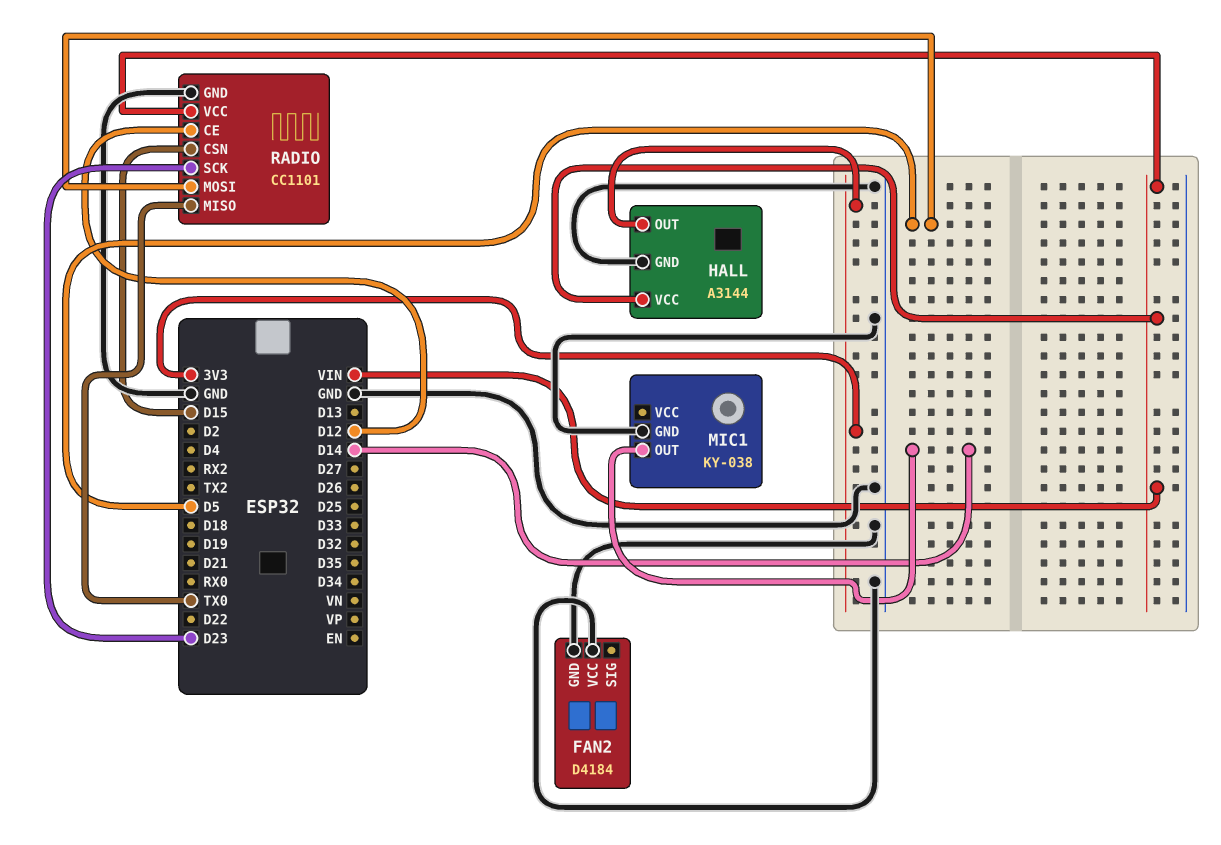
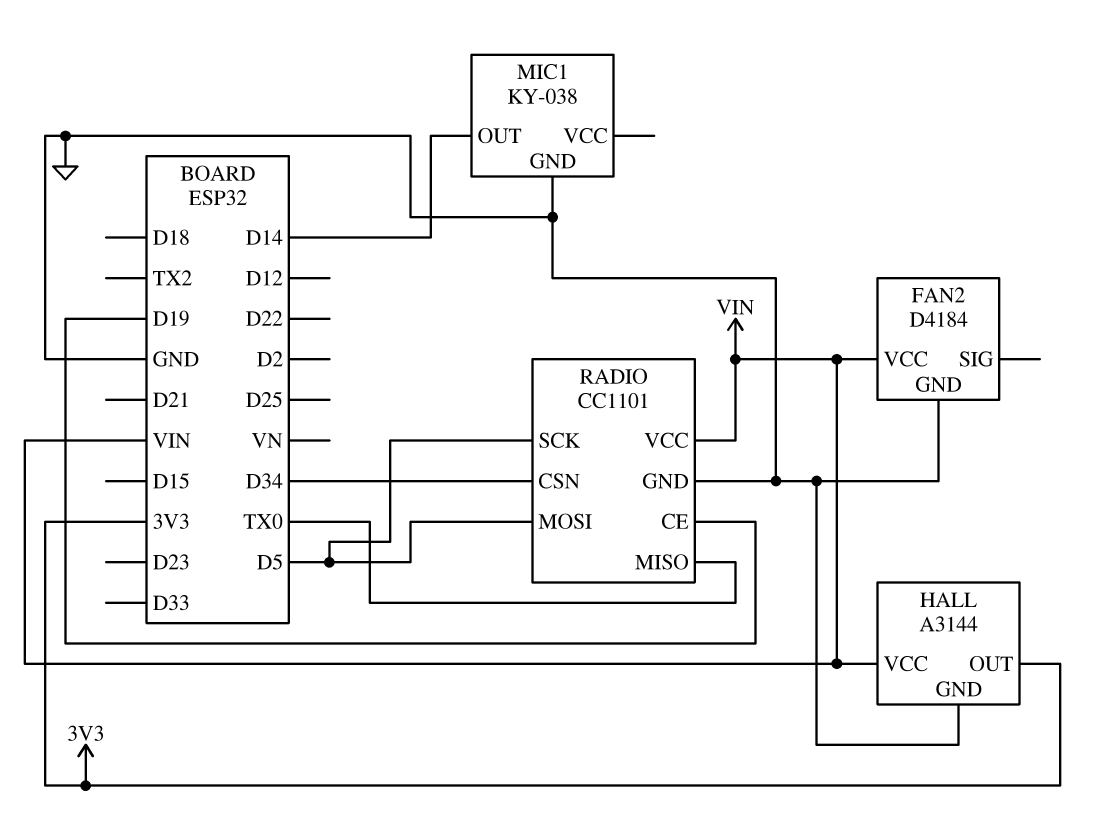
FAN2 pin VCC: GND -> VIN
RADIO pin CE: D12 -> D19
RADIO pin CSN: D15 -> D34
RADIO pin SCK: D23 -> D5

